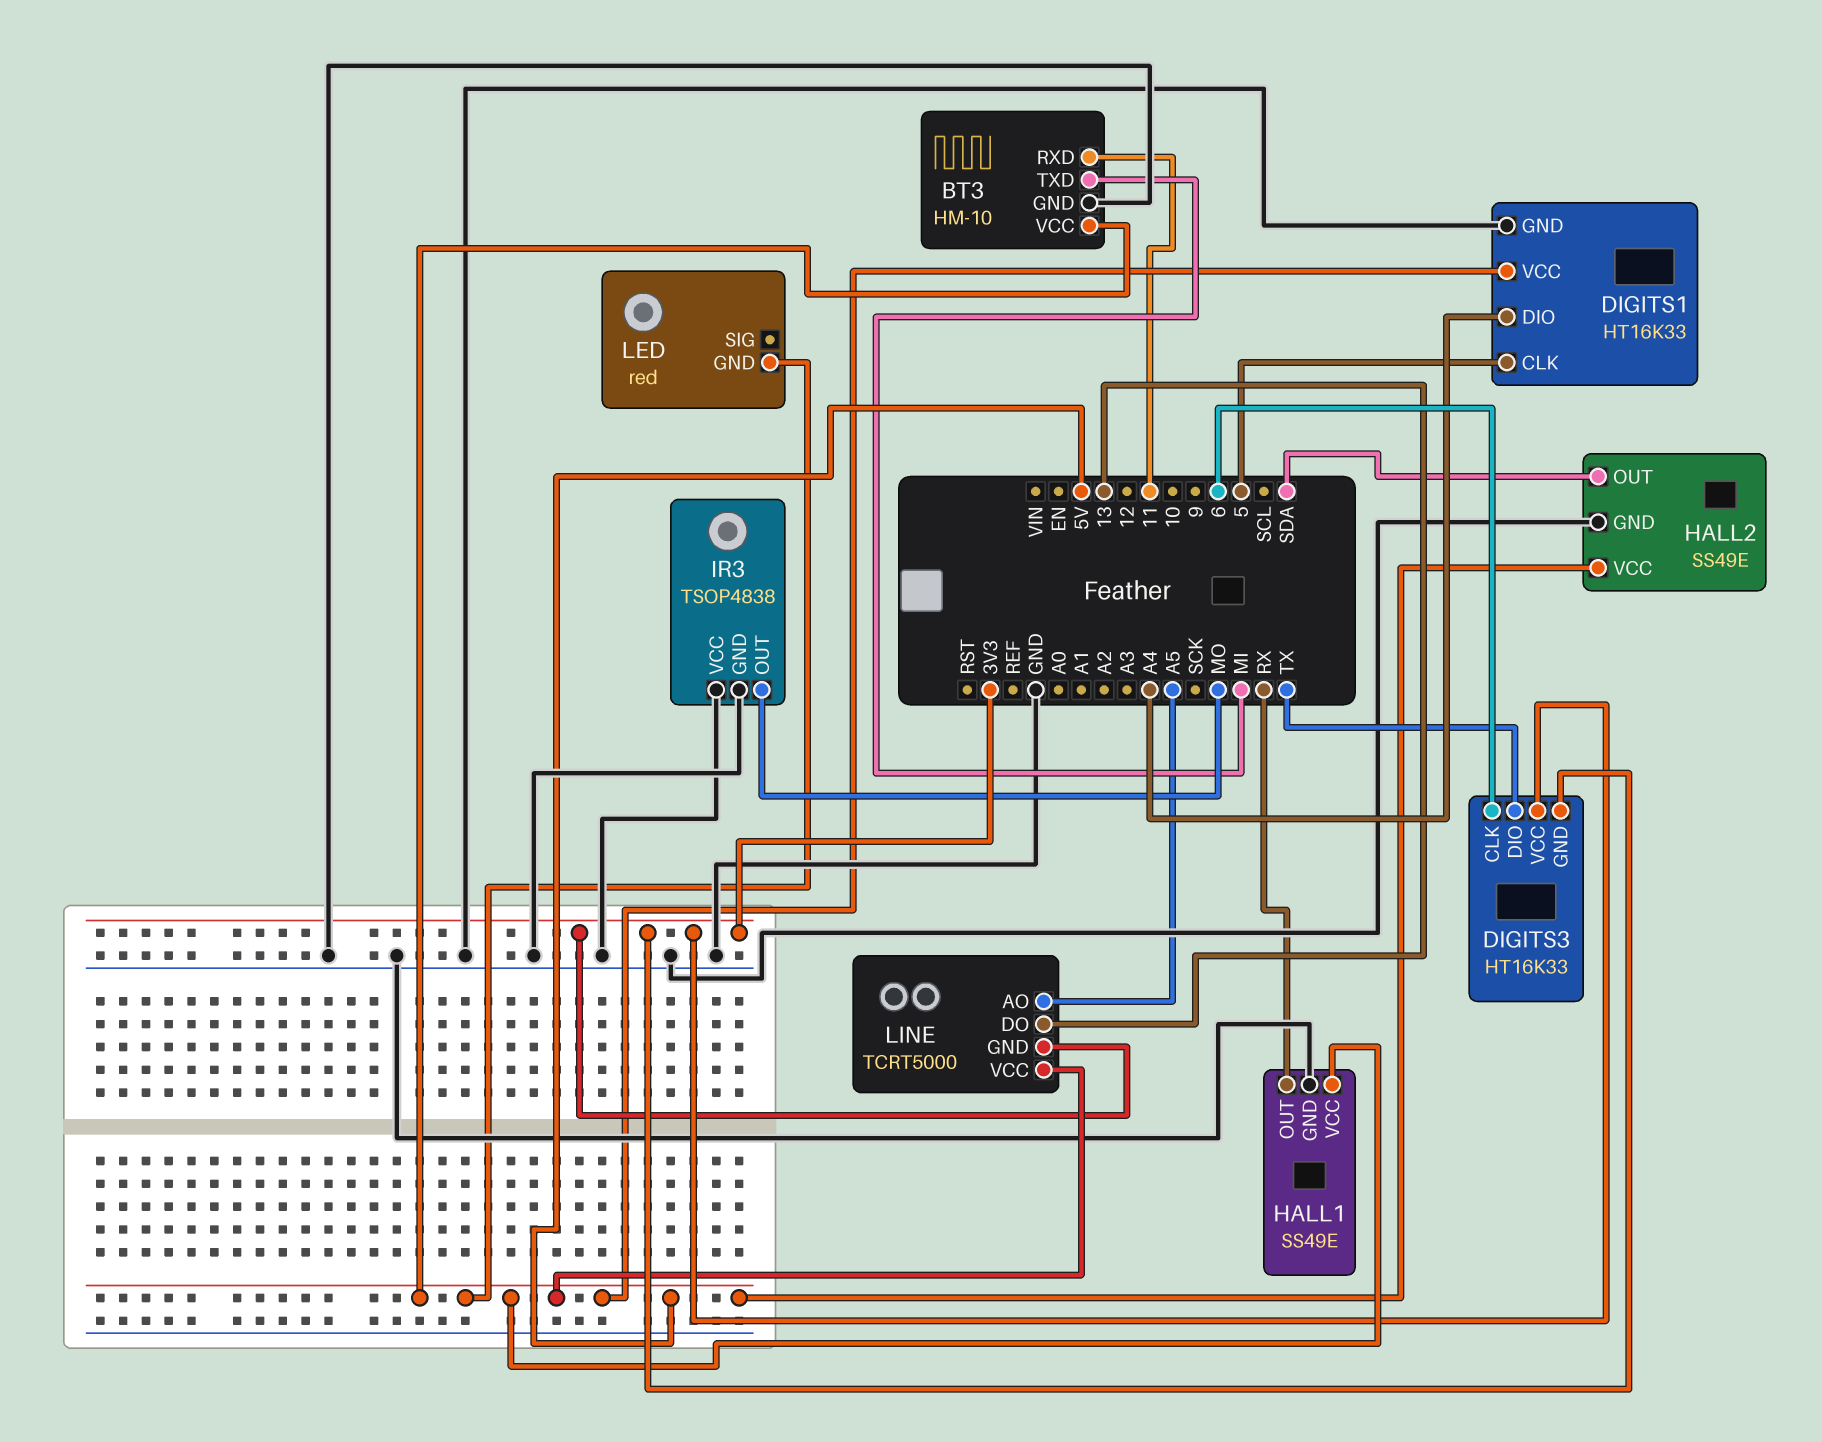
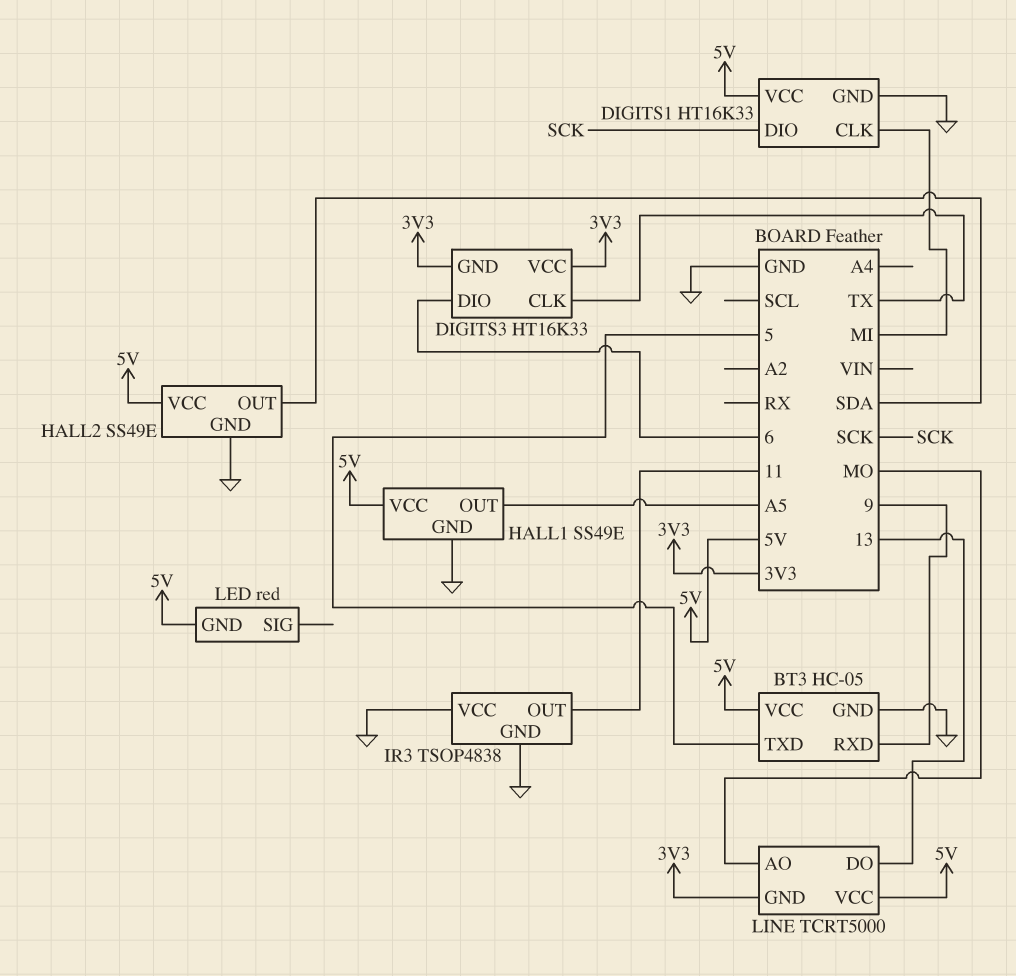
BT3: HM-10 -> HC-05
BT3 pin RXD: 11 -> 9
BT3 pin TXD: MI -> 5
DIGITS1 pin CLK: 5 -> MI
DIGITS1 pin DIO: A4 -> SCK
DIGITS3 pin CLK: 6 -> TX
DIGITS3 pin DIO: TX -> 6
HALL1 pin OUT: RX -> A5
IR3 pin OUT: MO -> 11
LINE pin AO: A5 -> MO

